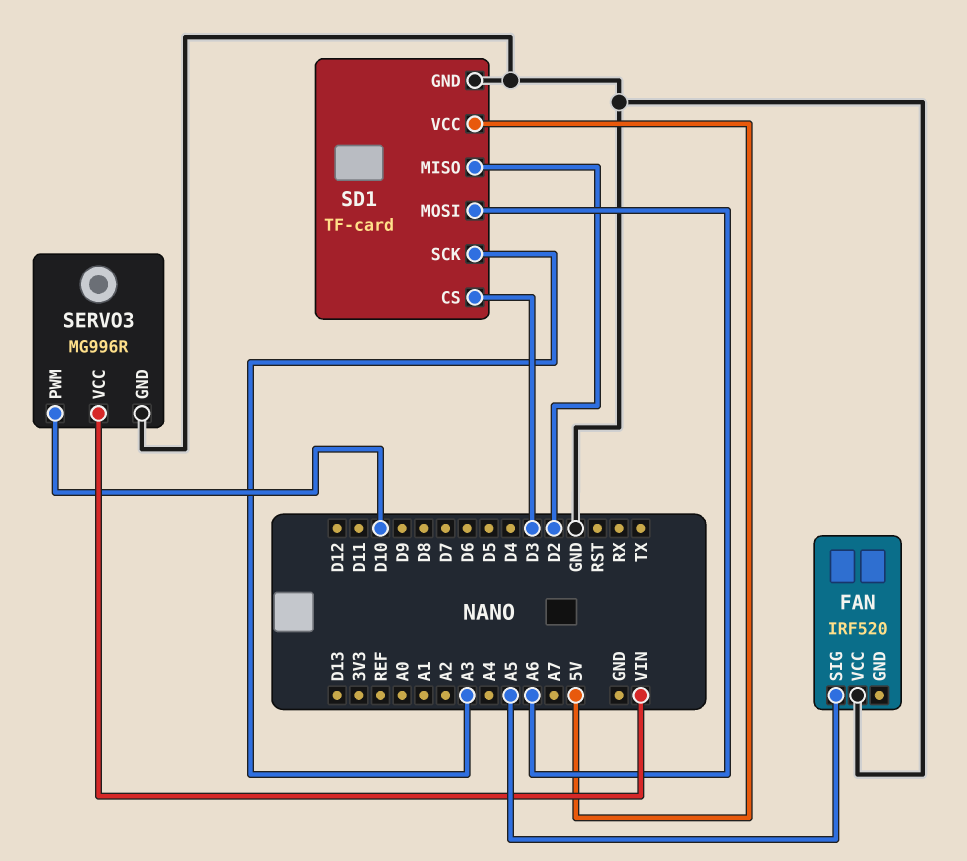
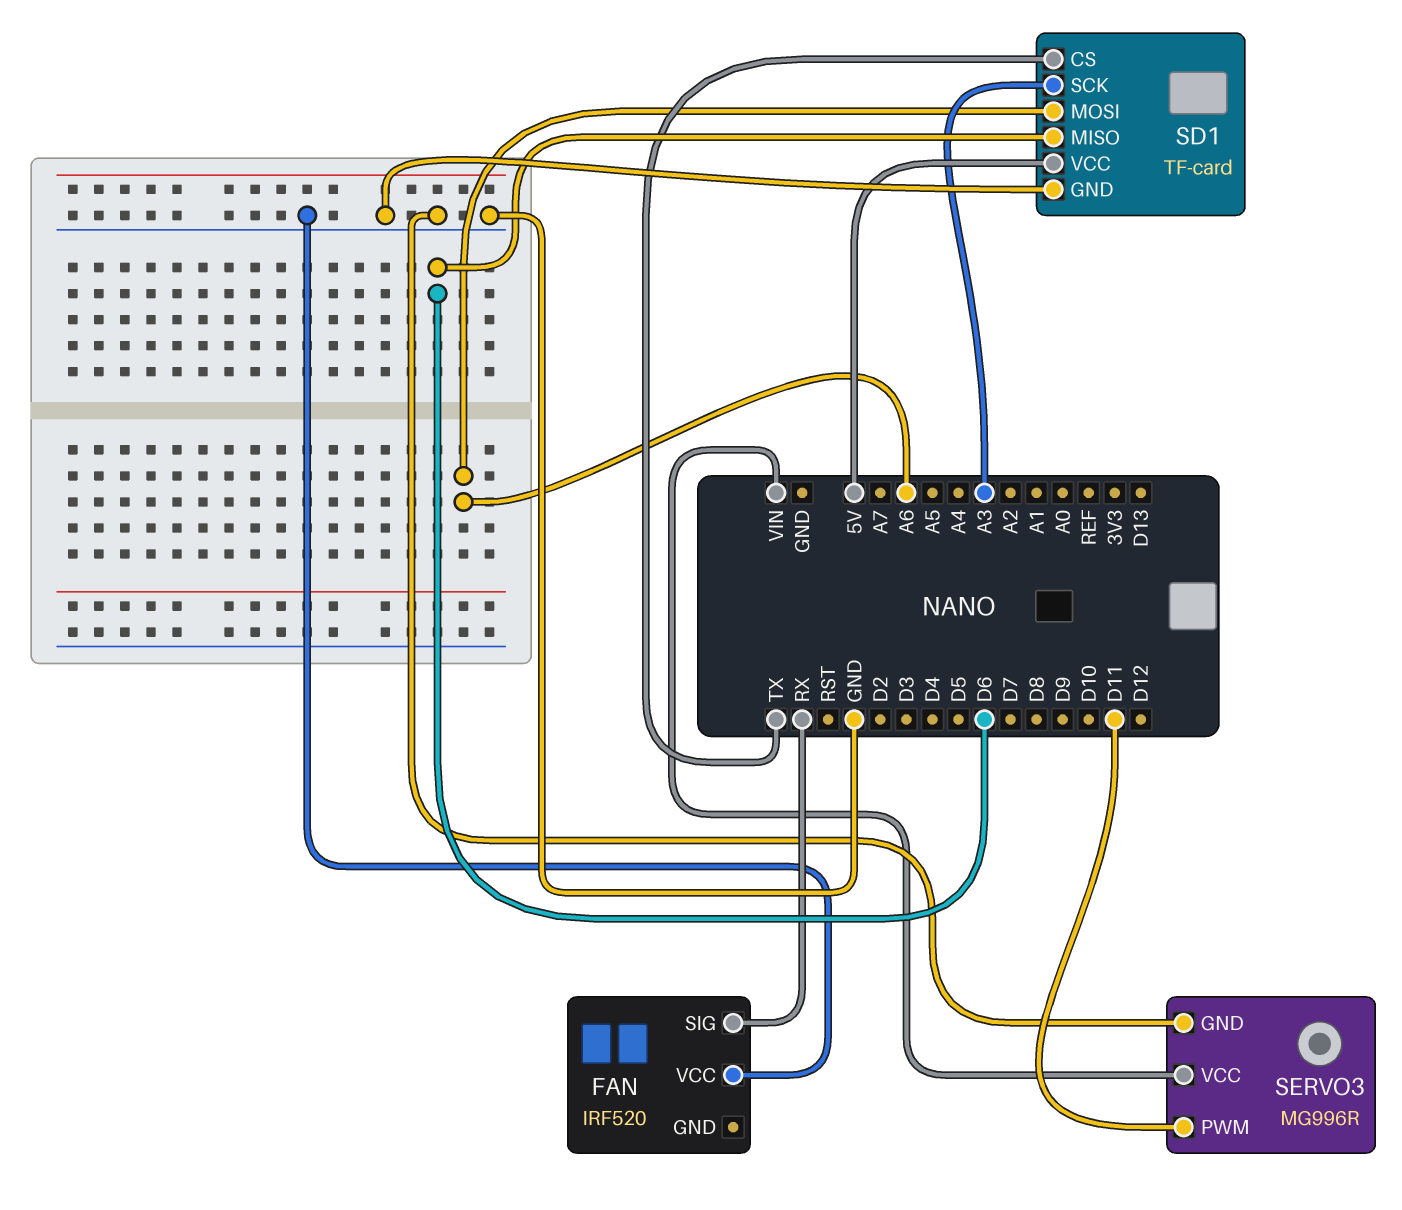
FAN pin SIG: A5 -> RX
SD1 pin CS: D3 -> TX
SD1 pin MISO: D2 -> D6
SERVO3 pin PWM: D10 -> D11

